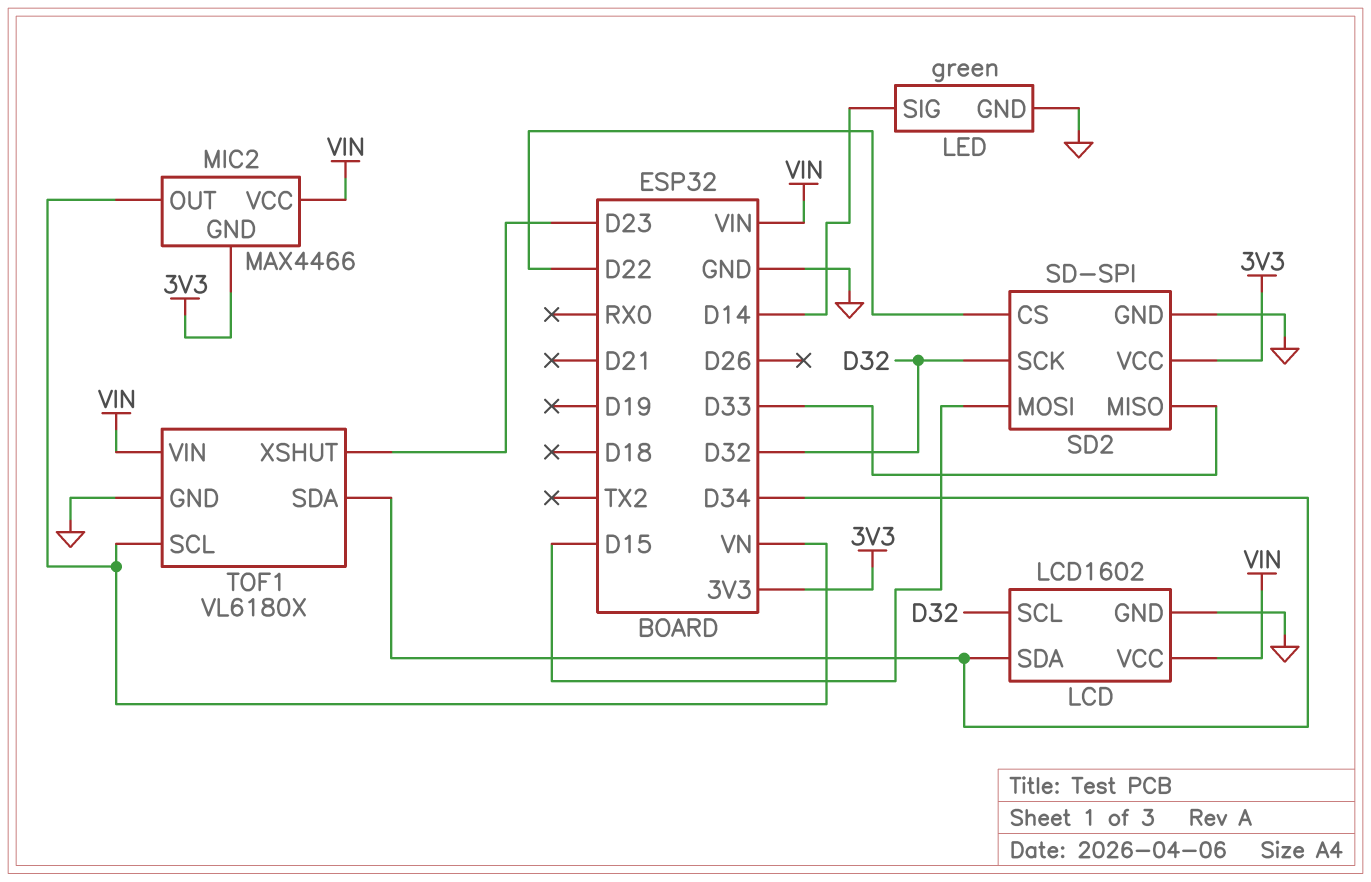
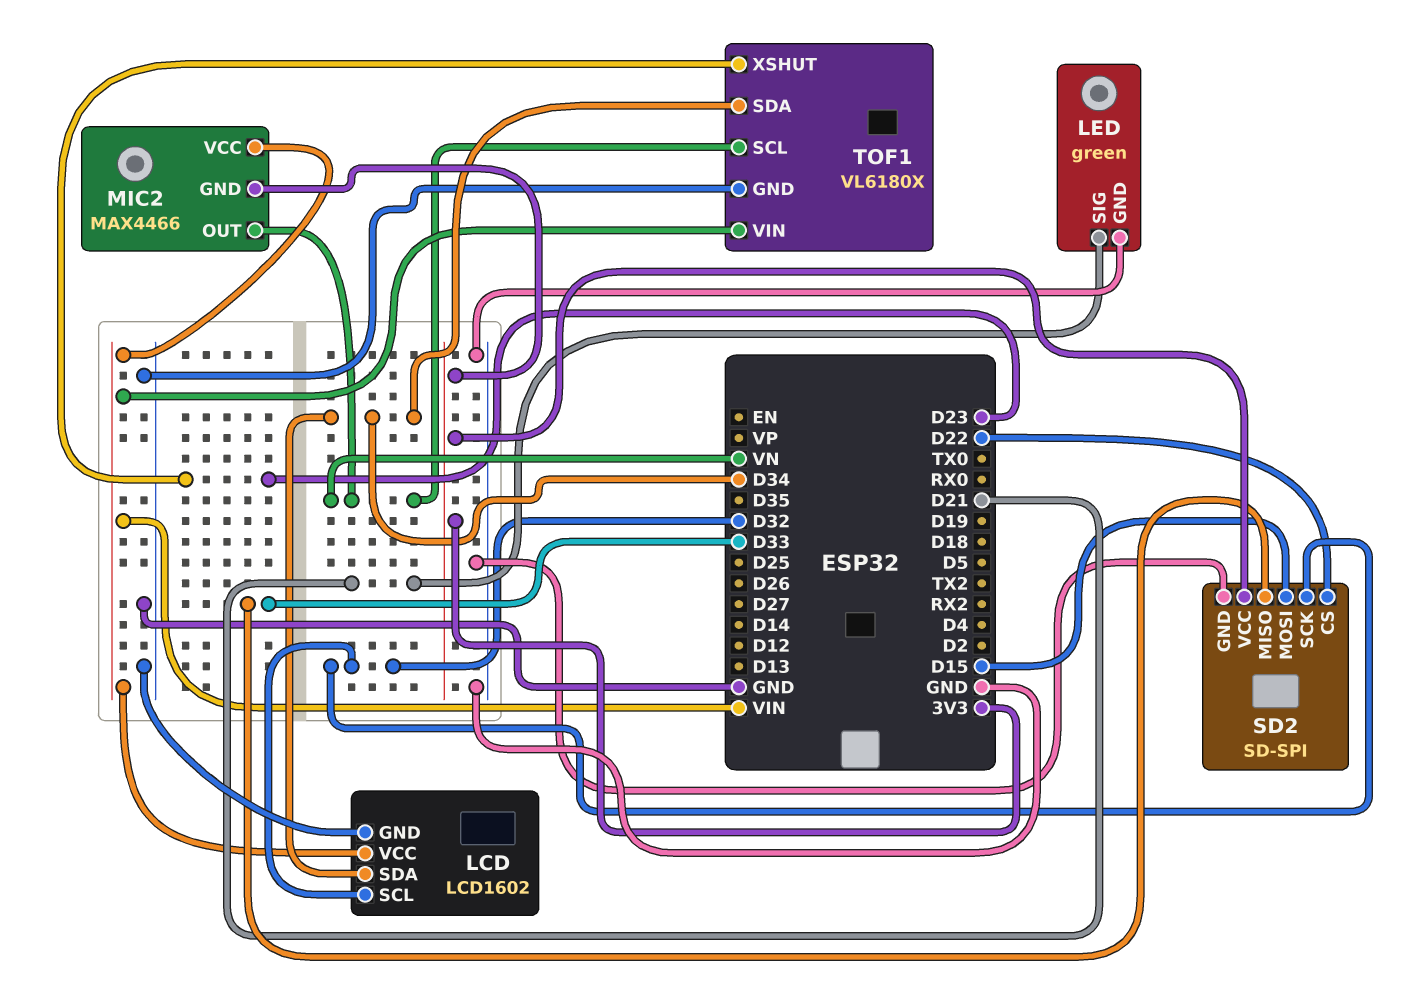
LED pin SIG: D14 -> D21

